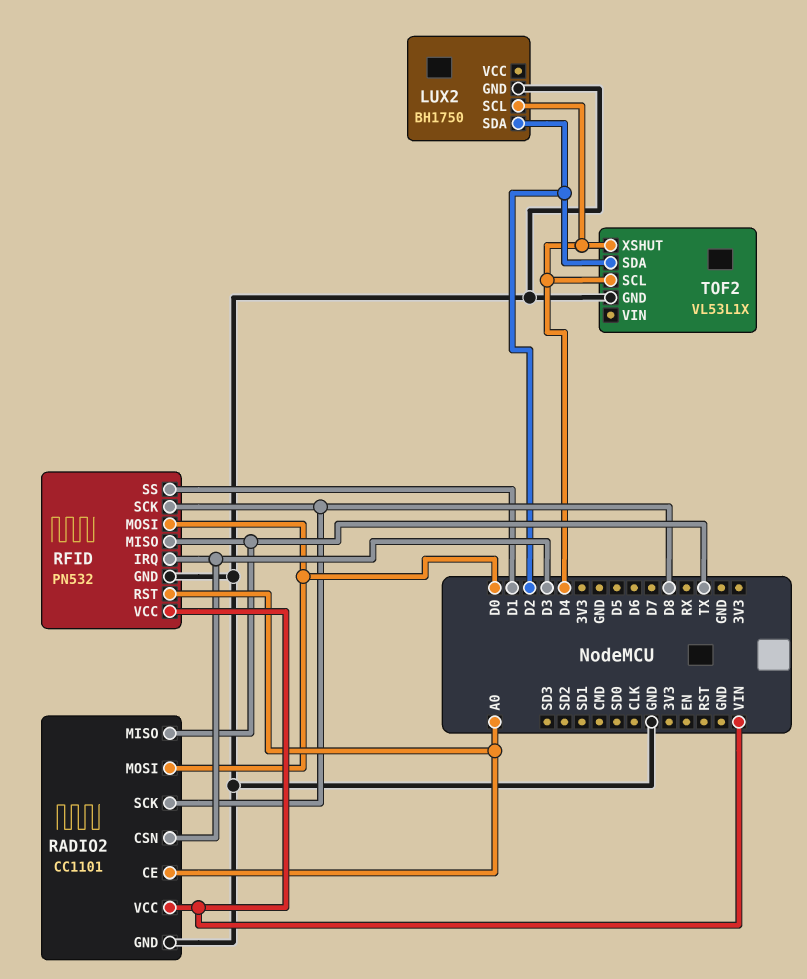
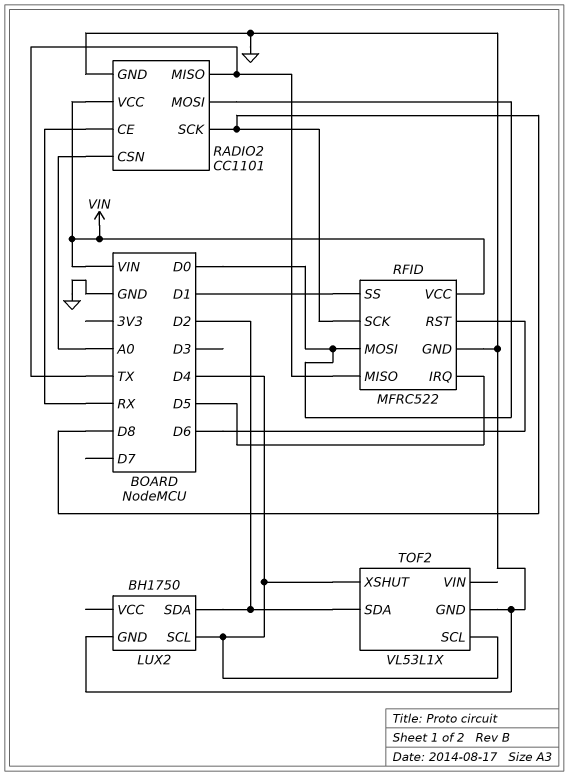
RADIO2 pin CE: A0 -> RX
RADIO2 pin CSN: D3 -> A0
RFID: PN532 -> MFRC522
RFID pin IRQ: D3 -> D5
RFID pin RST: A0 -> D6

